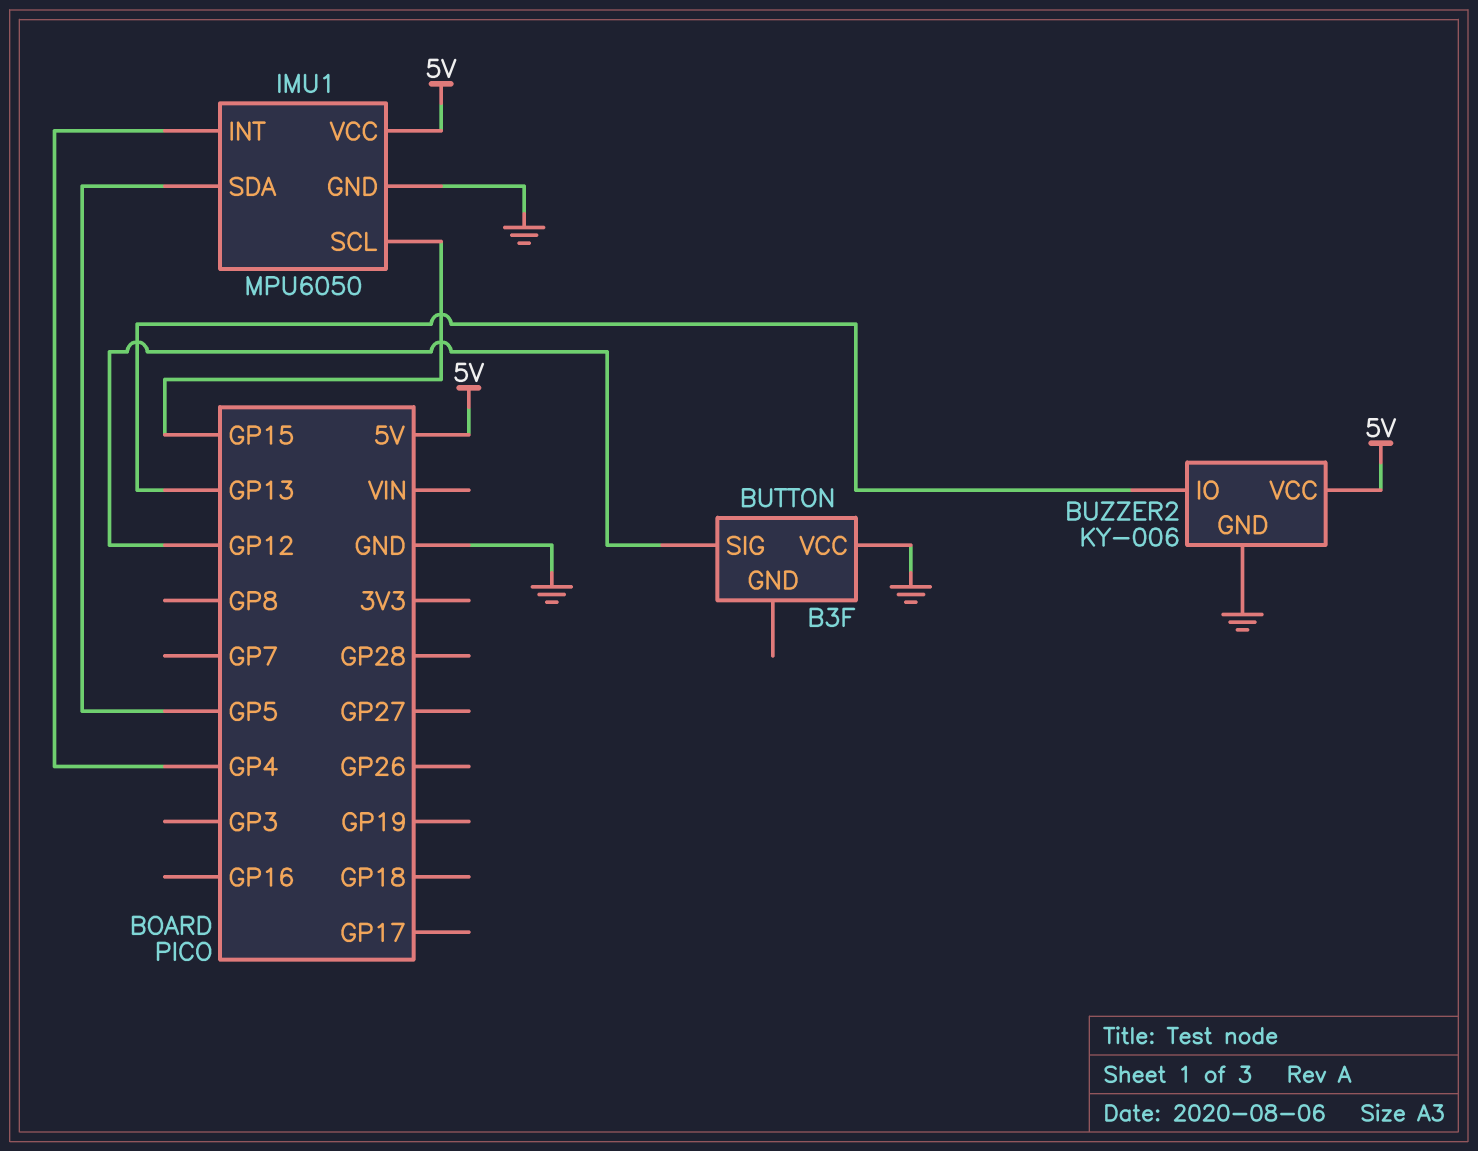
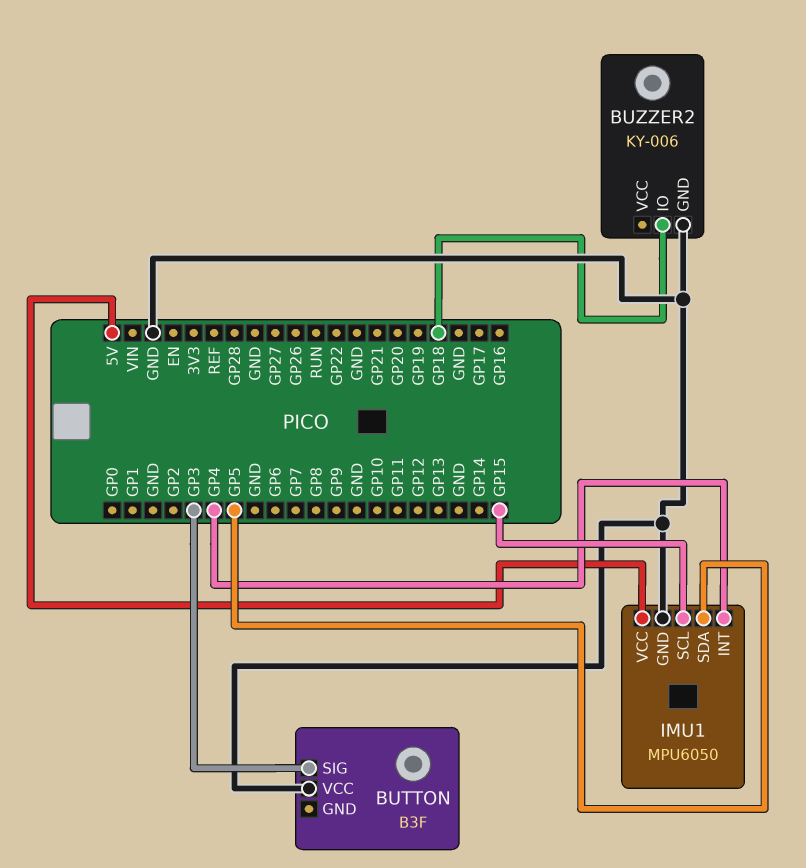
BUTTON pin SIG: GP12 -> GP3
BUZZER2 pin IO: GP13 -> GP18
BUZZER2 pin VCC: 5V -> none

